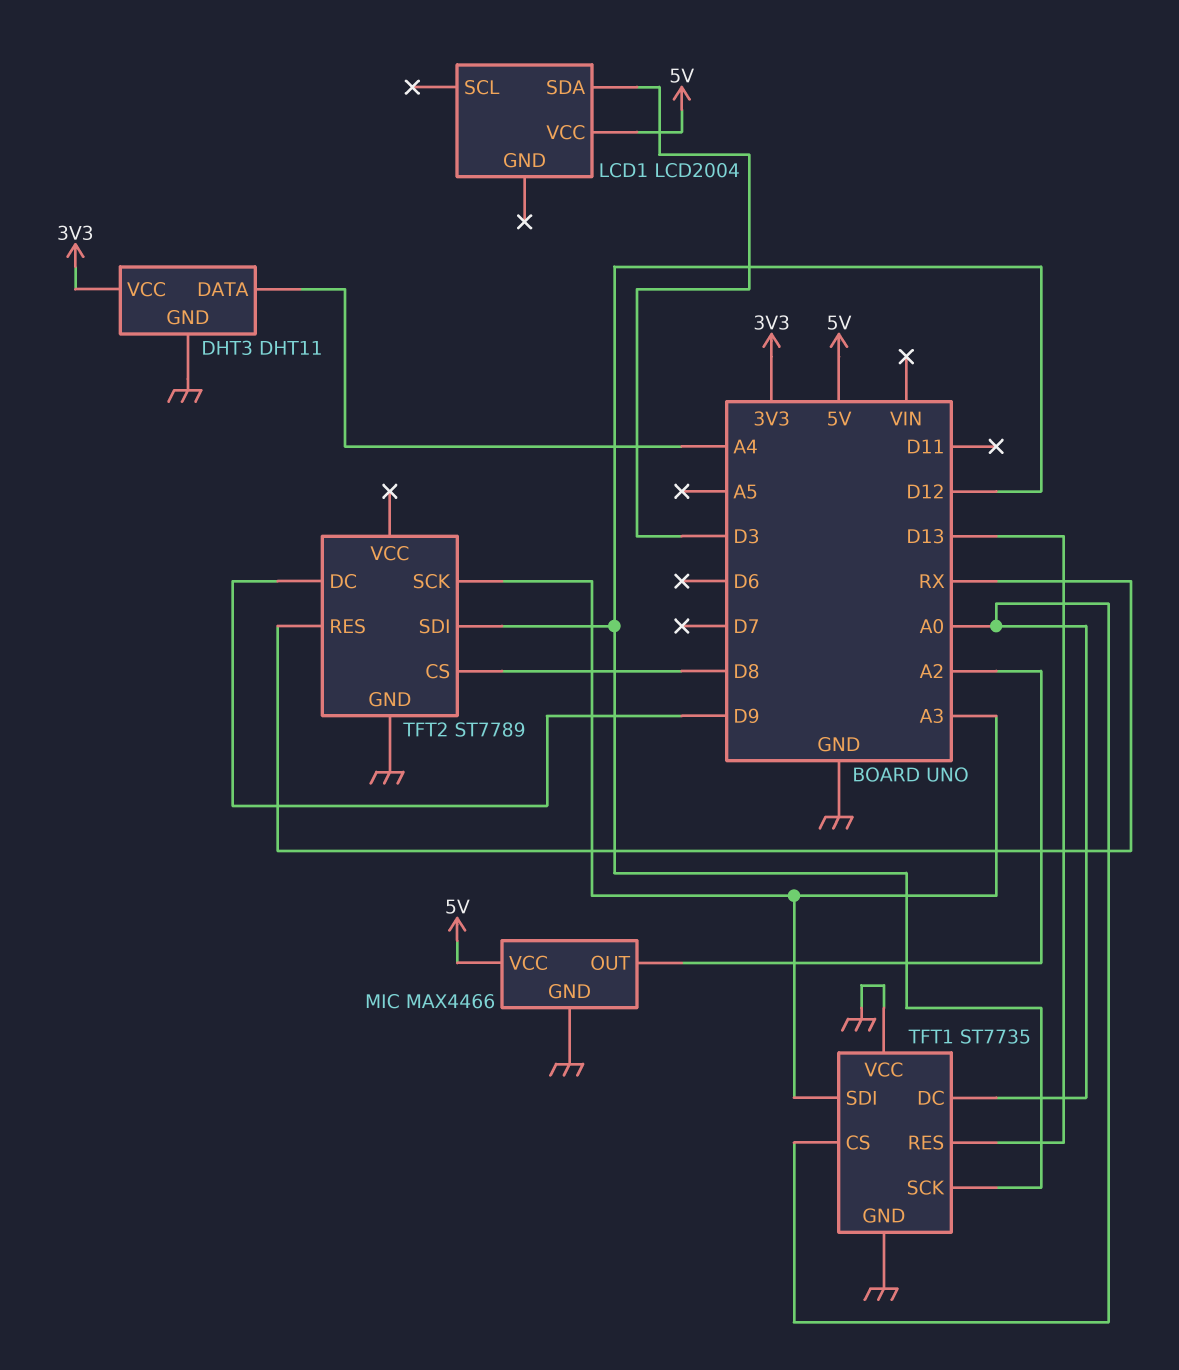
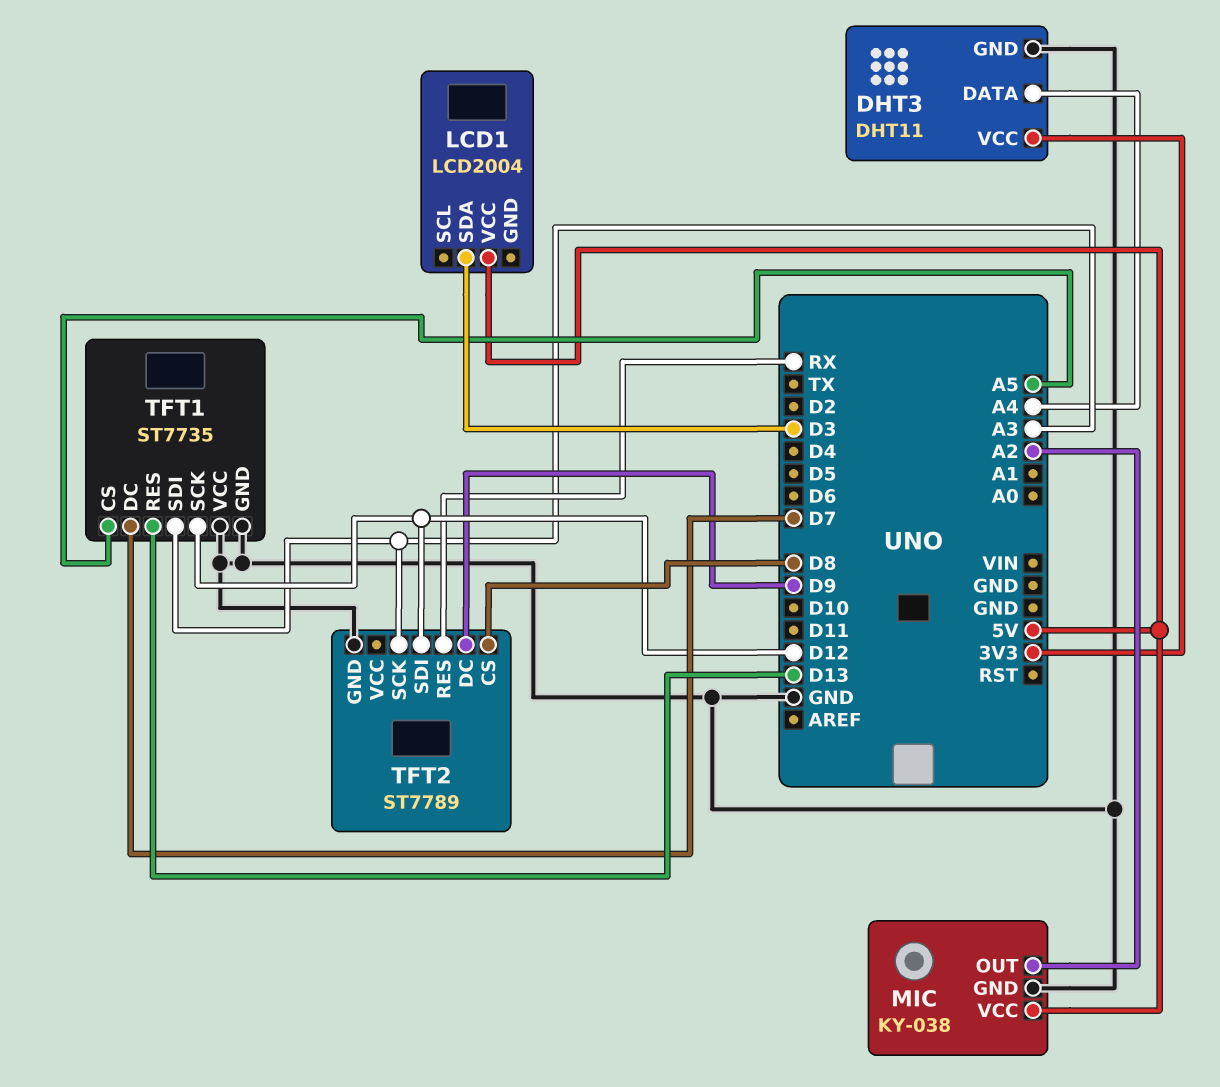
MIC: MAX4466 -> KY-038
TFT1 pin CS: A0 -> A5
TFT1 pin DC: A0 -> D7

